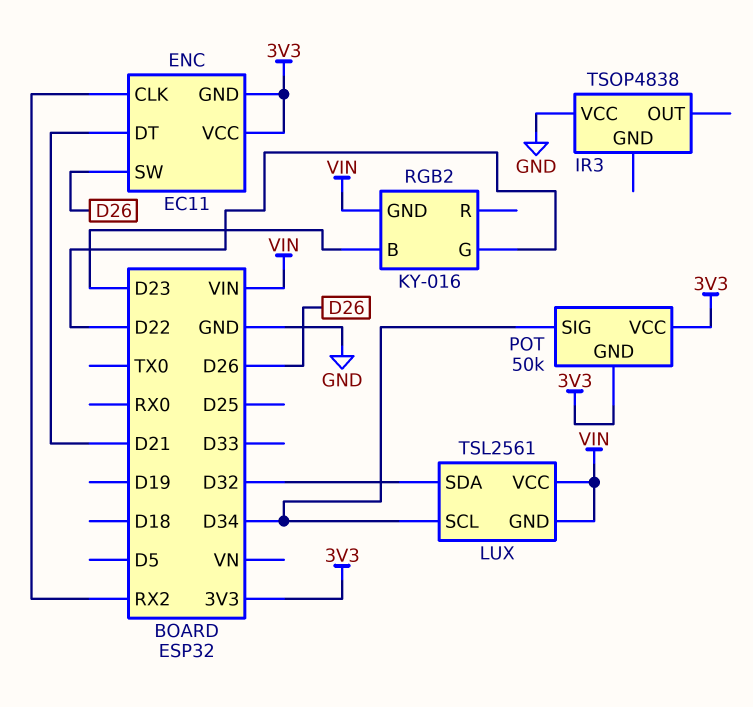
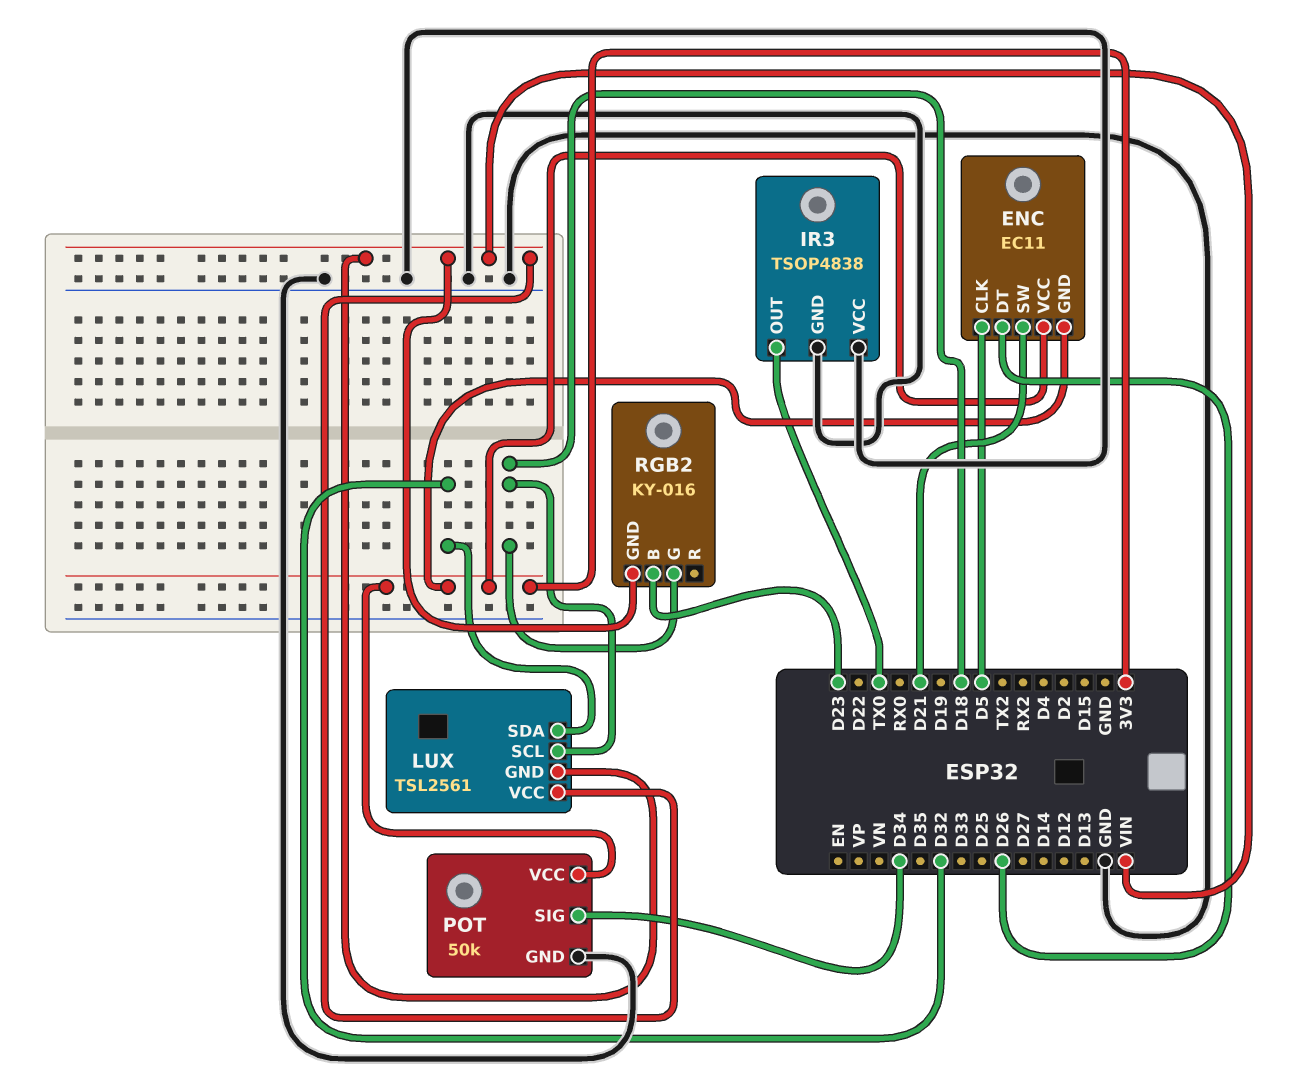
ENC pin CLK: RX2 -> D5
ENC pin DT: D21 -> D26
ENC pin SW: D26 -> D21
IR3 pin GND: none -> GND
IR3 pin OUT: none -> TX0
LUX pin SCL: D34 -> D18
POT pin GND: 3V3 -> GND
RGB2 pin G: D22 -> D18

